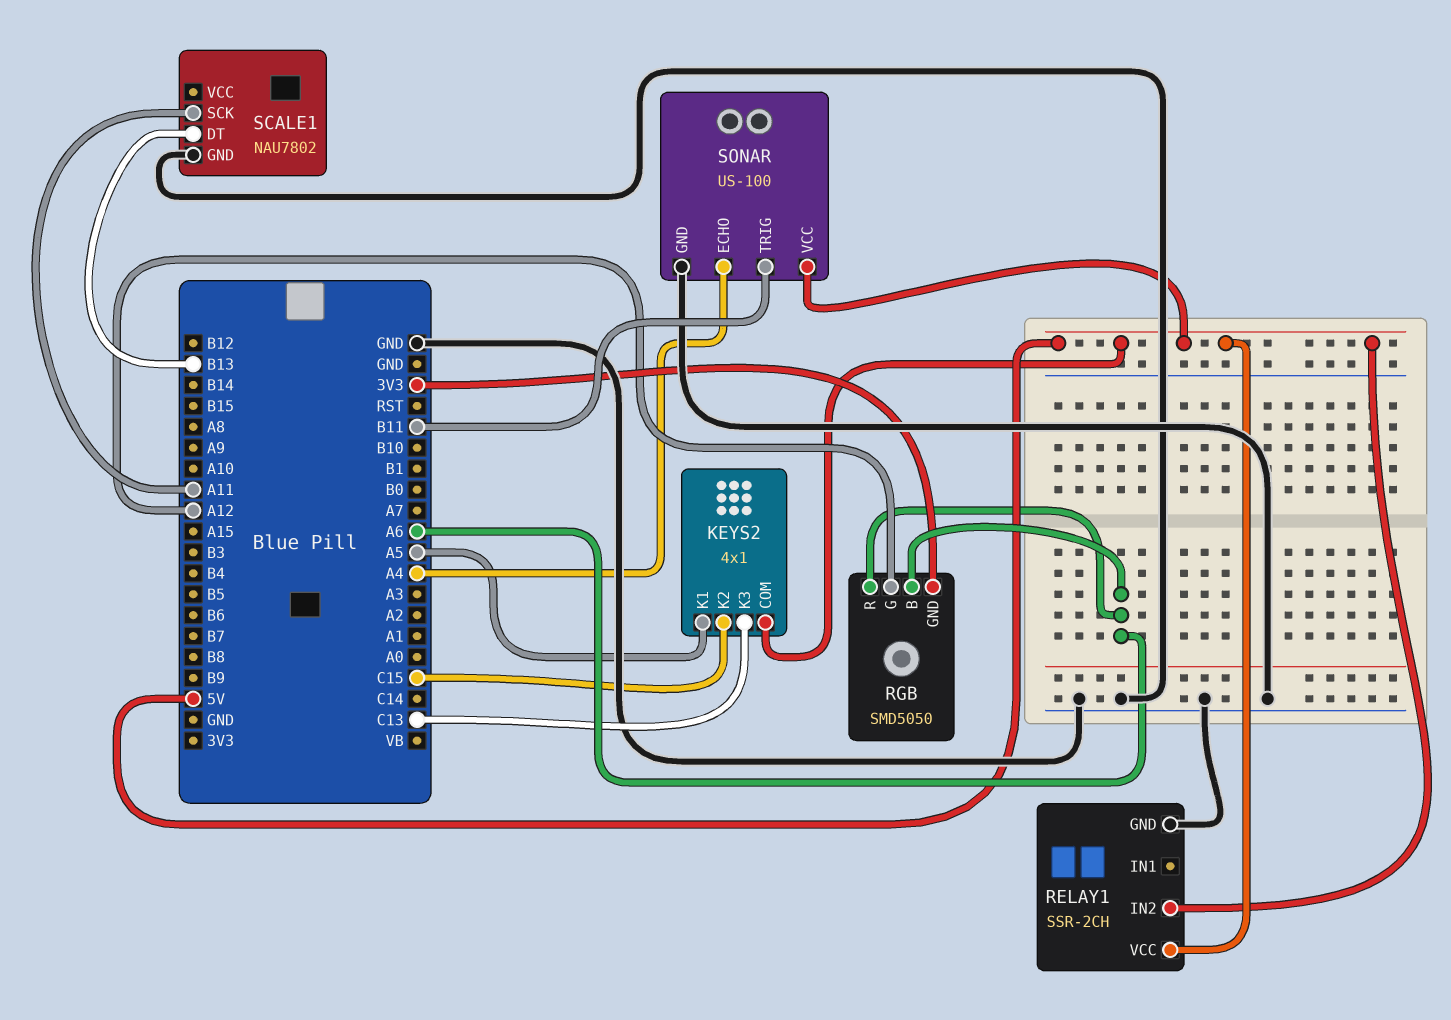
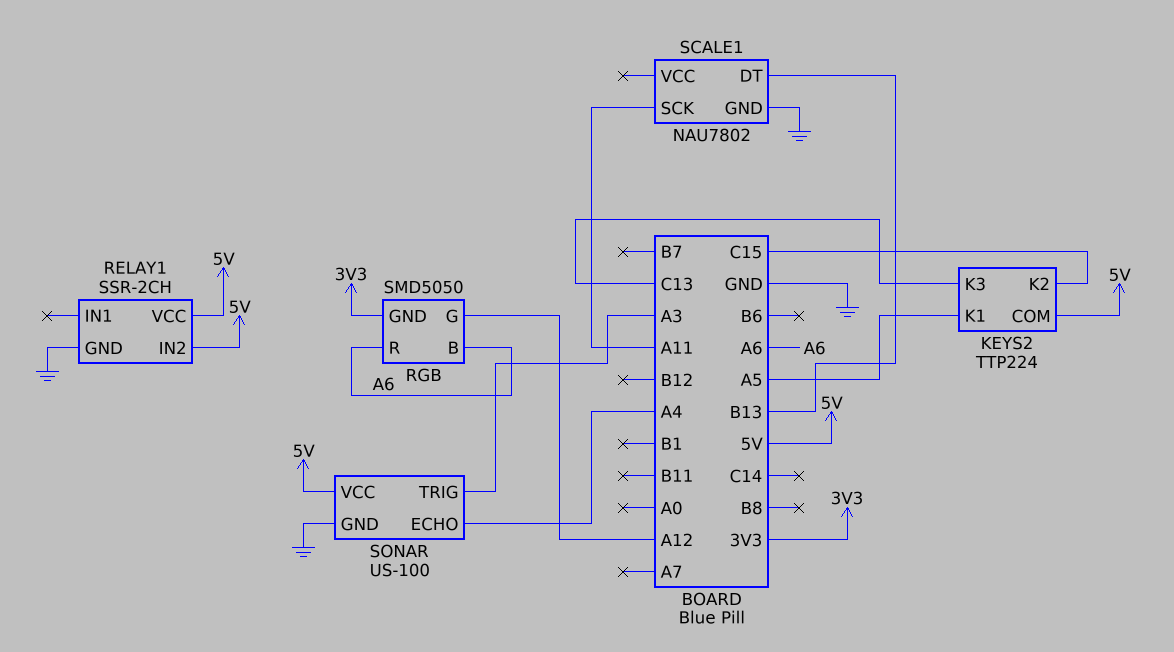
KEYS2: 4x1 -> TTP224
SONAR pin TRIG: B11 -> A3

